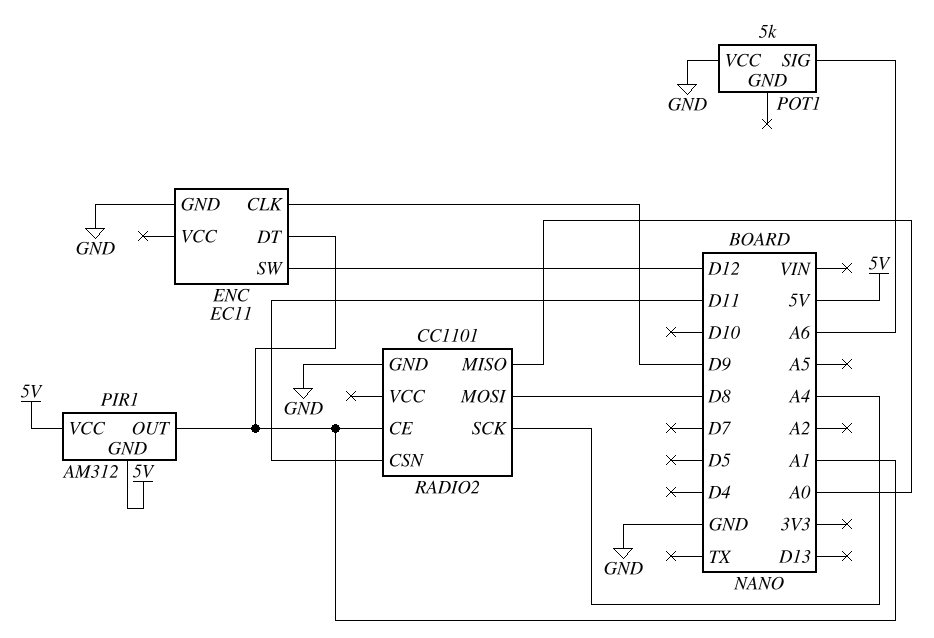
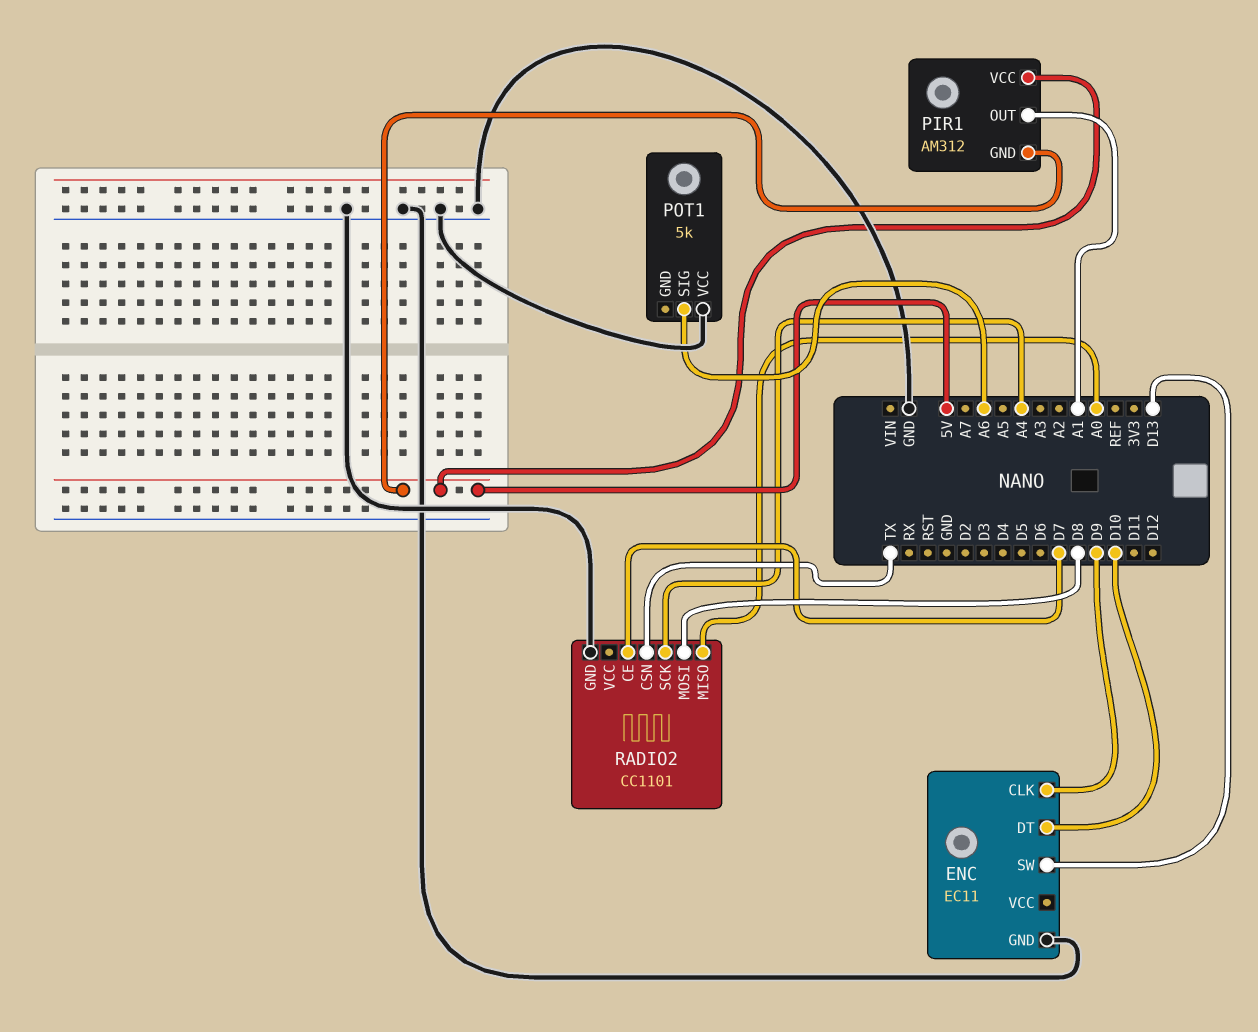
ENC pin DT: A1 -> D10
ENC pin SW: D12 -> D13
RADIO2 pin CE: A1 -> D7
RADIO2 pin CSN: D11 -> TX

